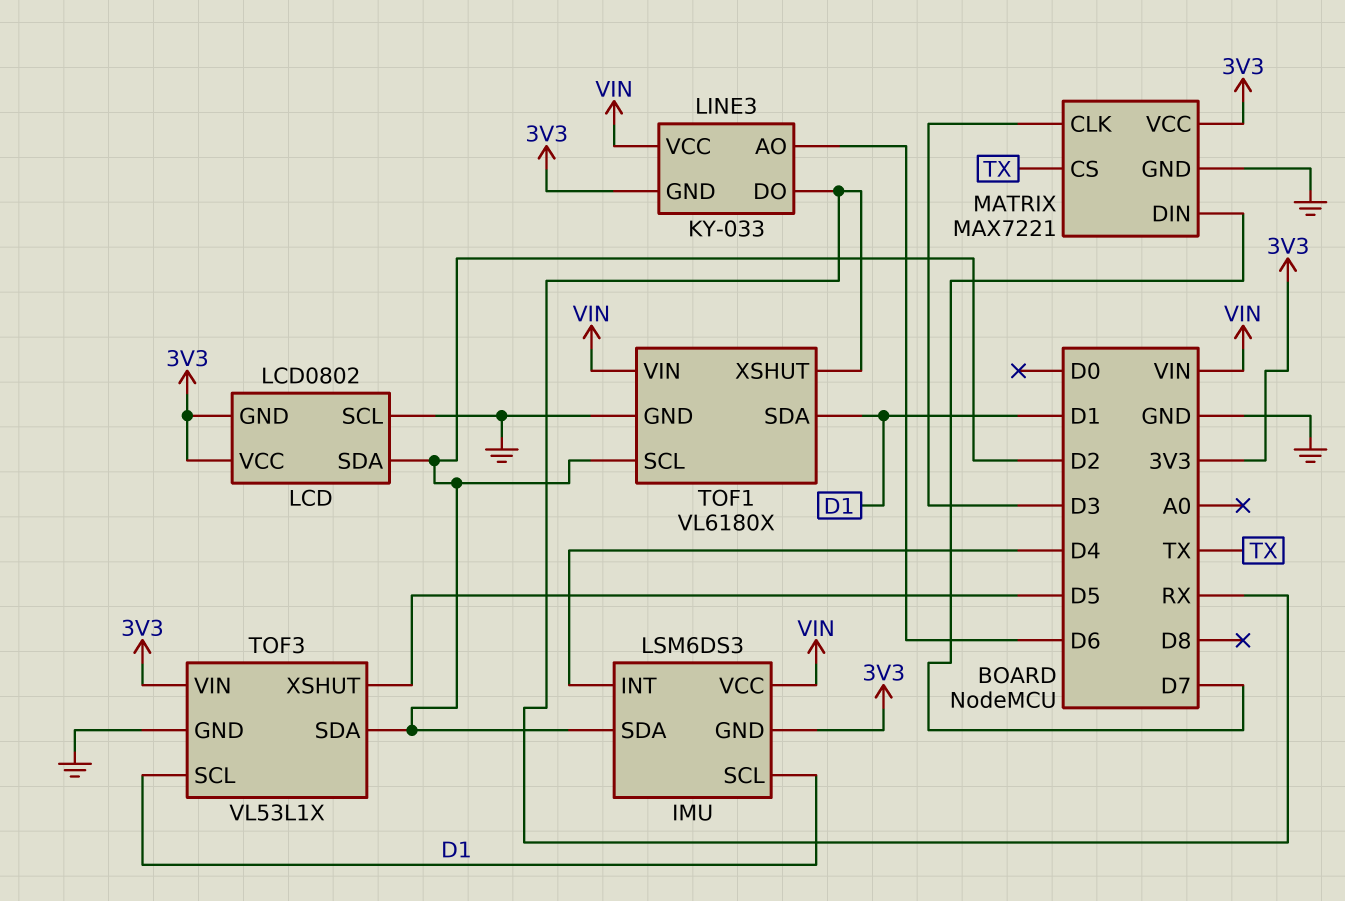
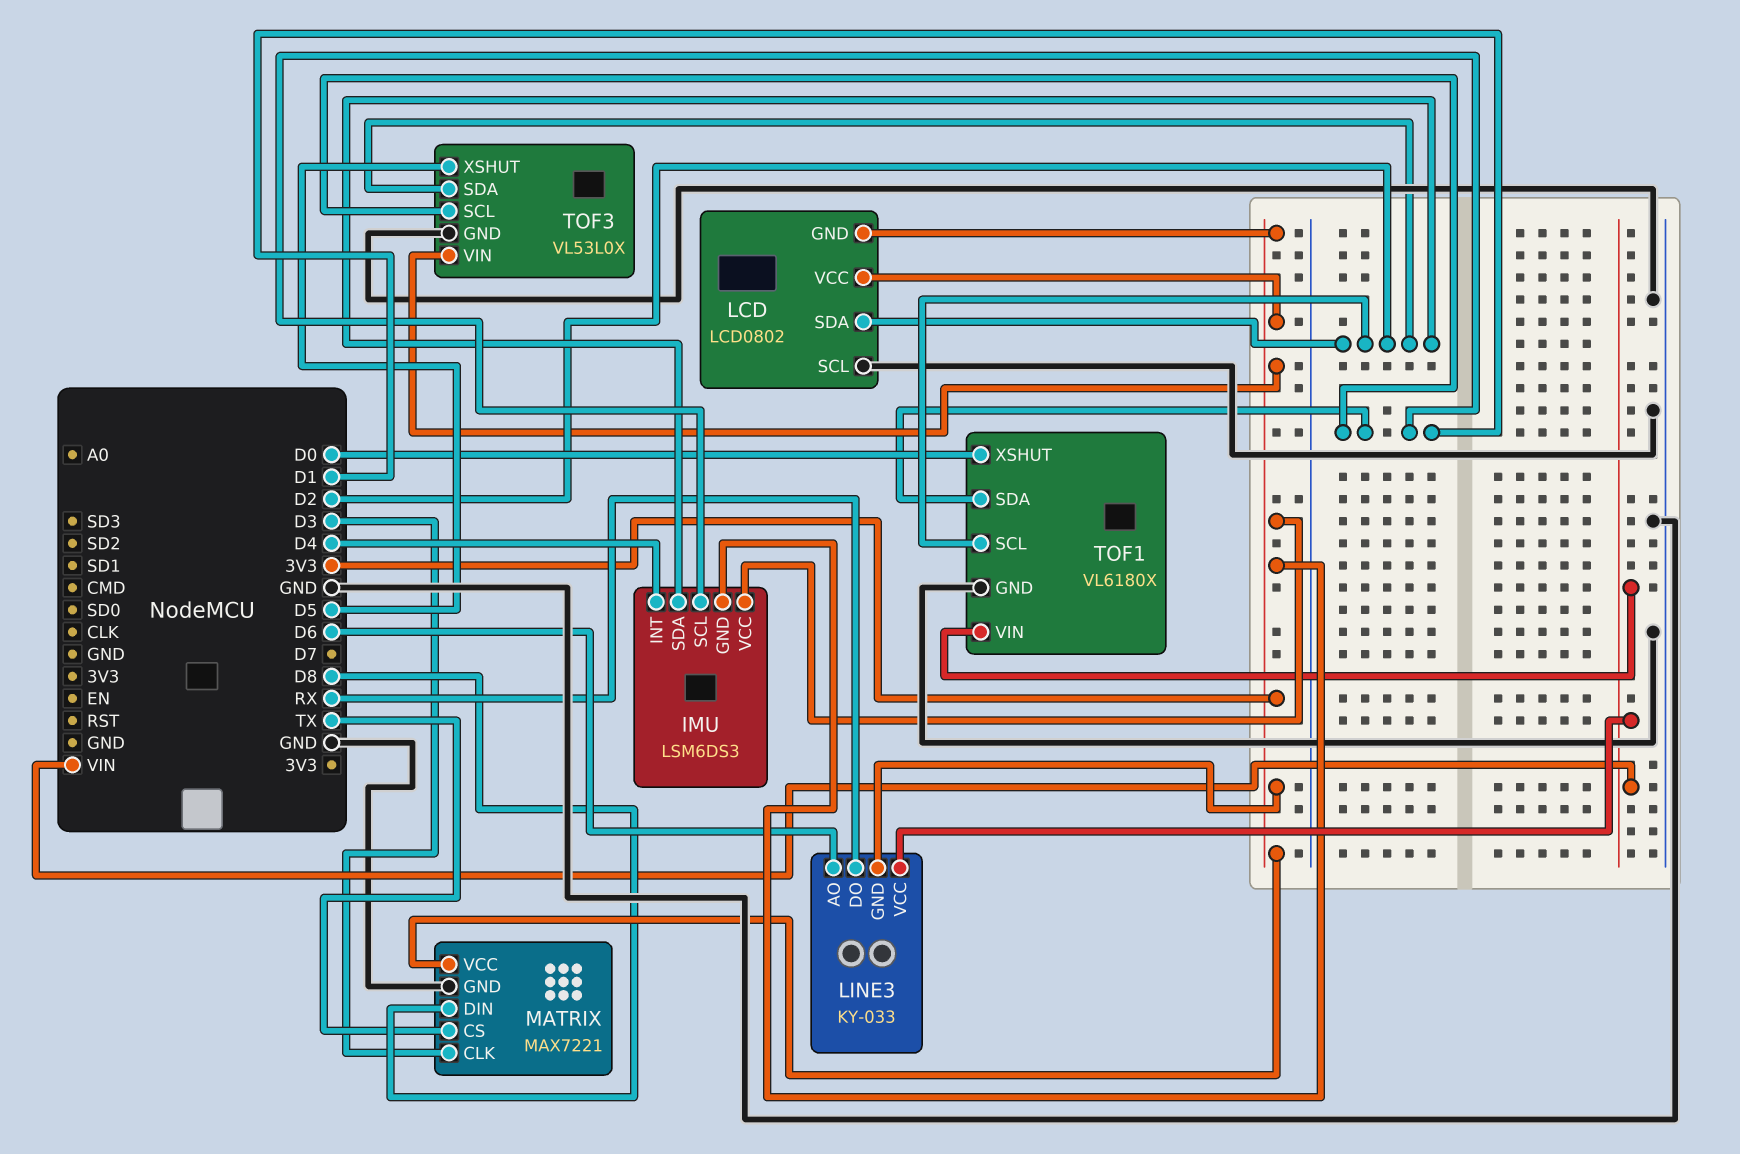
IMU pin VCC: VIN -> 3V3
MATRIX pin DIN: D7 -> D8
TOF1 pin XSHUT: RX -> D0
TOF3: VL53L1X -> VL53L0X

